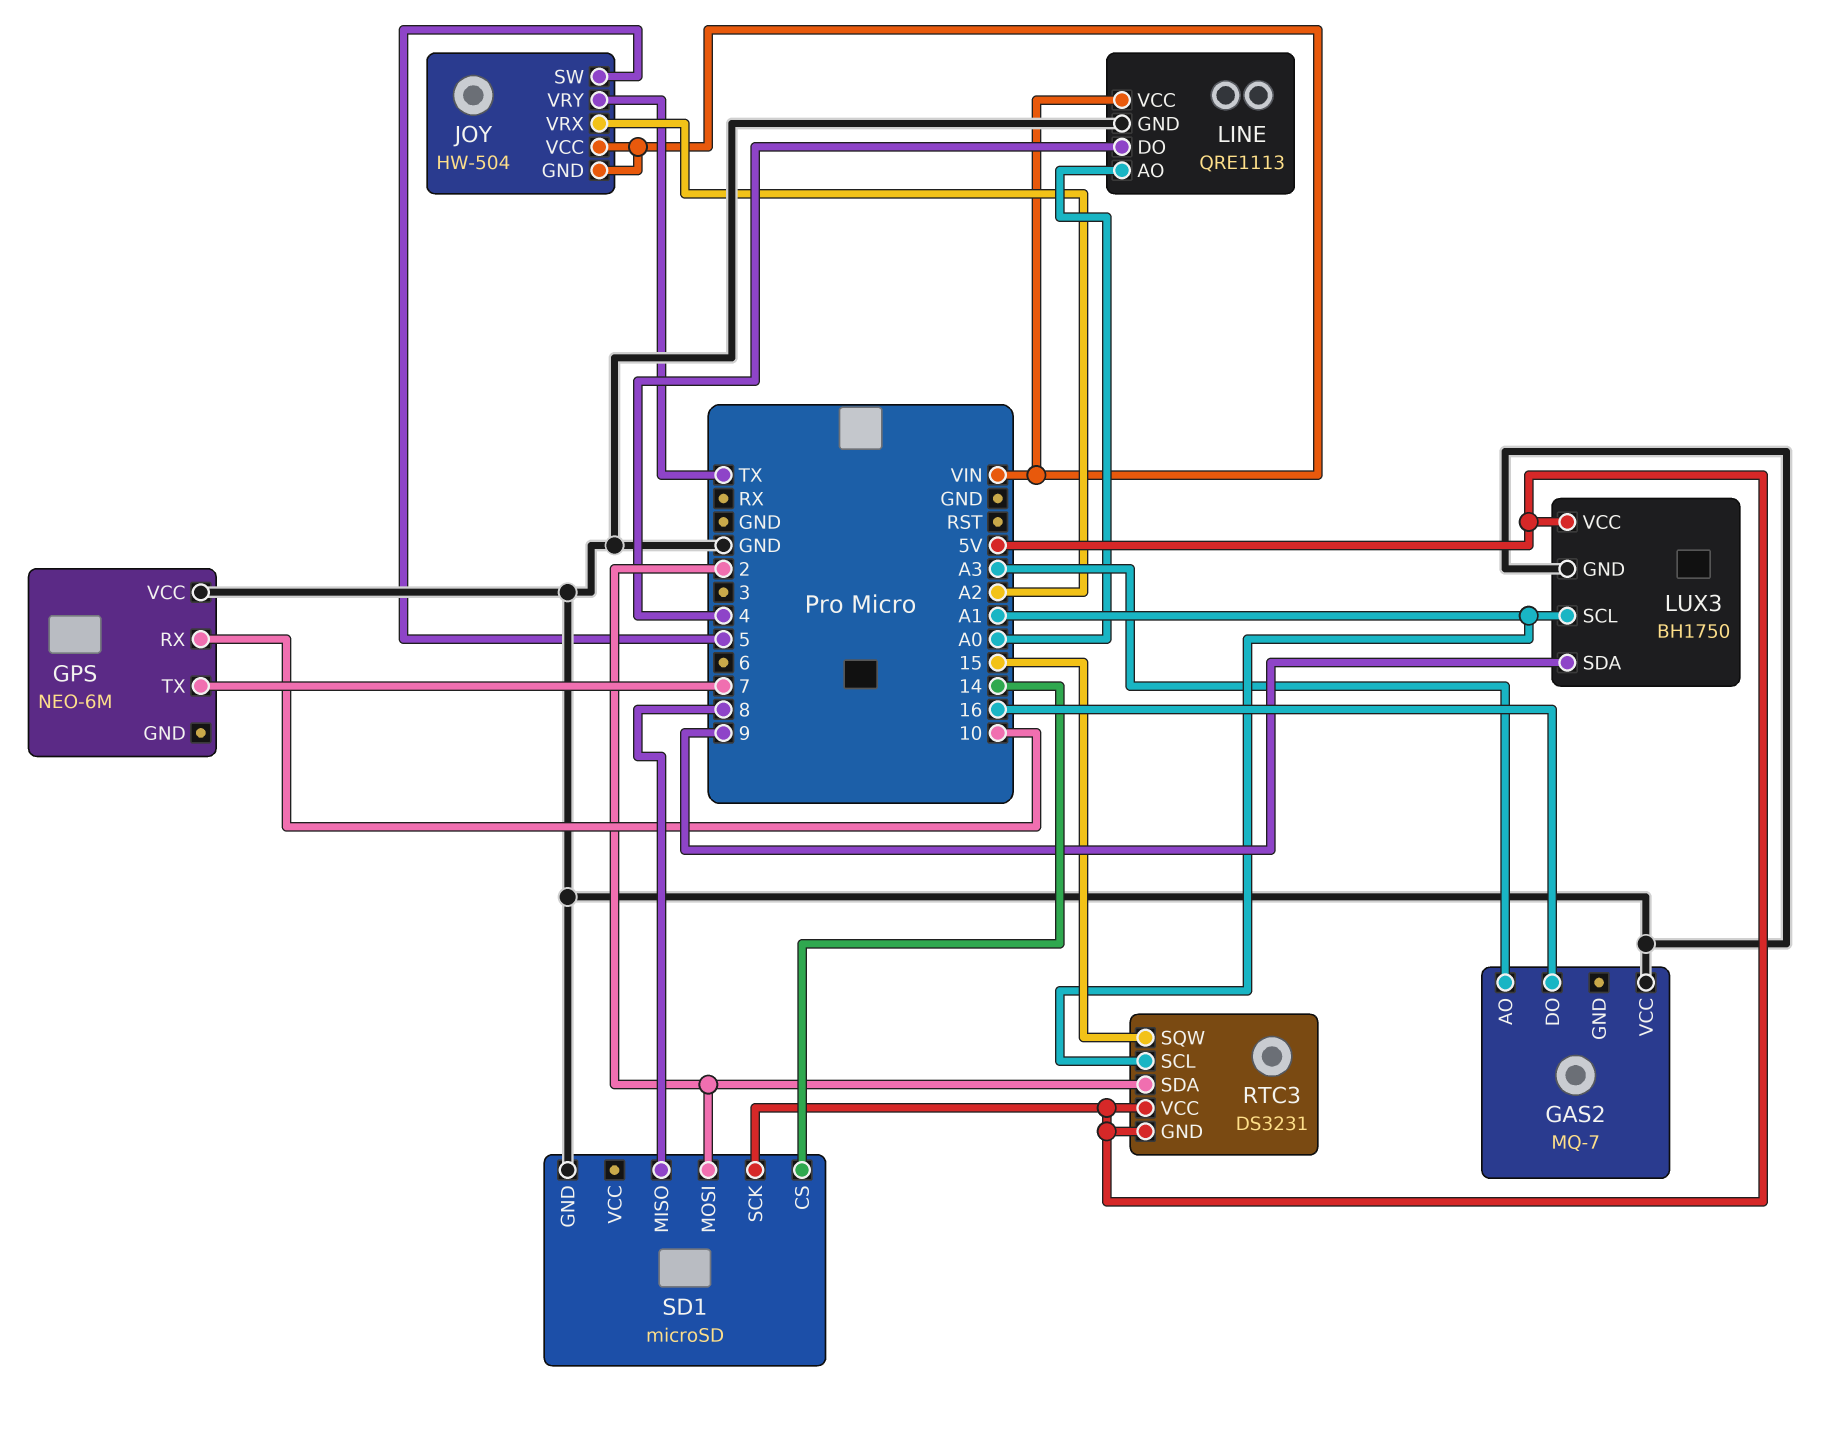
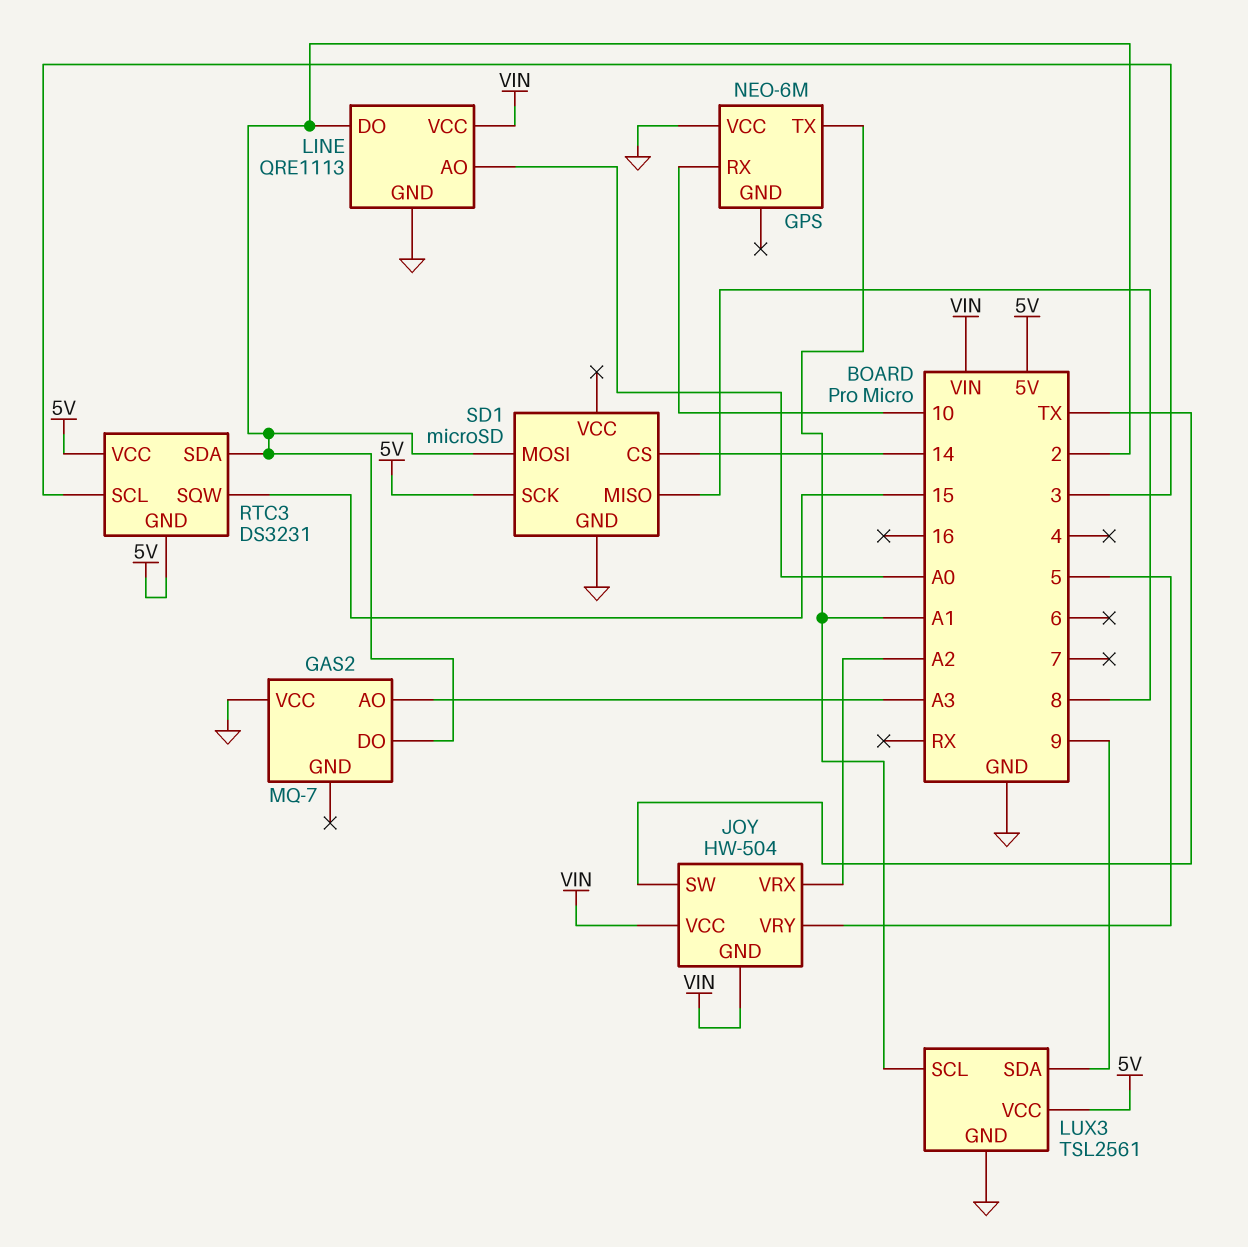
GAS2 pin DO: 16 -> 2
GPS pin TX: 7 -> A1
JOY pin SW: 5 -> TX
JOY pin VRY: TX -> 5
LINE pin DO: 4 -> 2
LUX3: BH1750 -> TSL2561
RTC3 pin SCL: A1 -> 3

